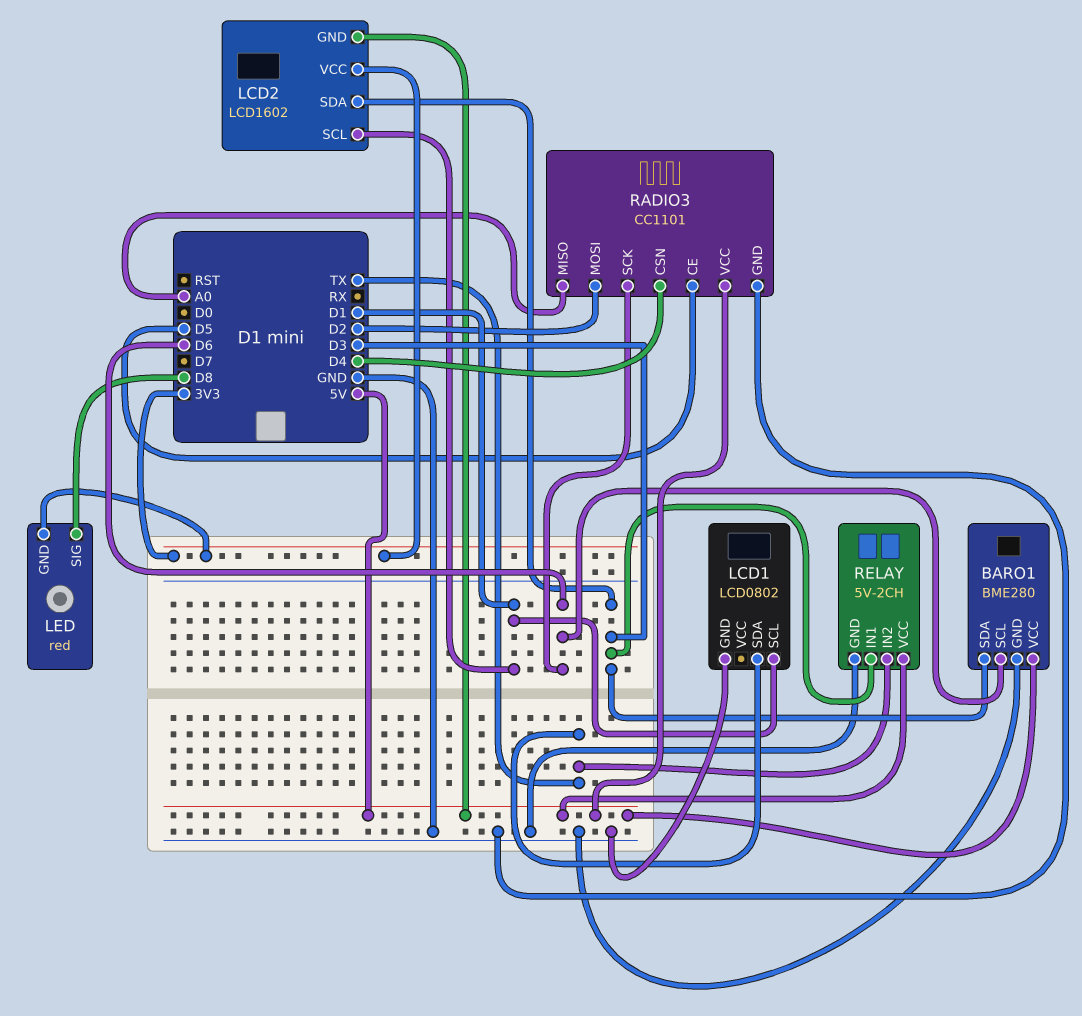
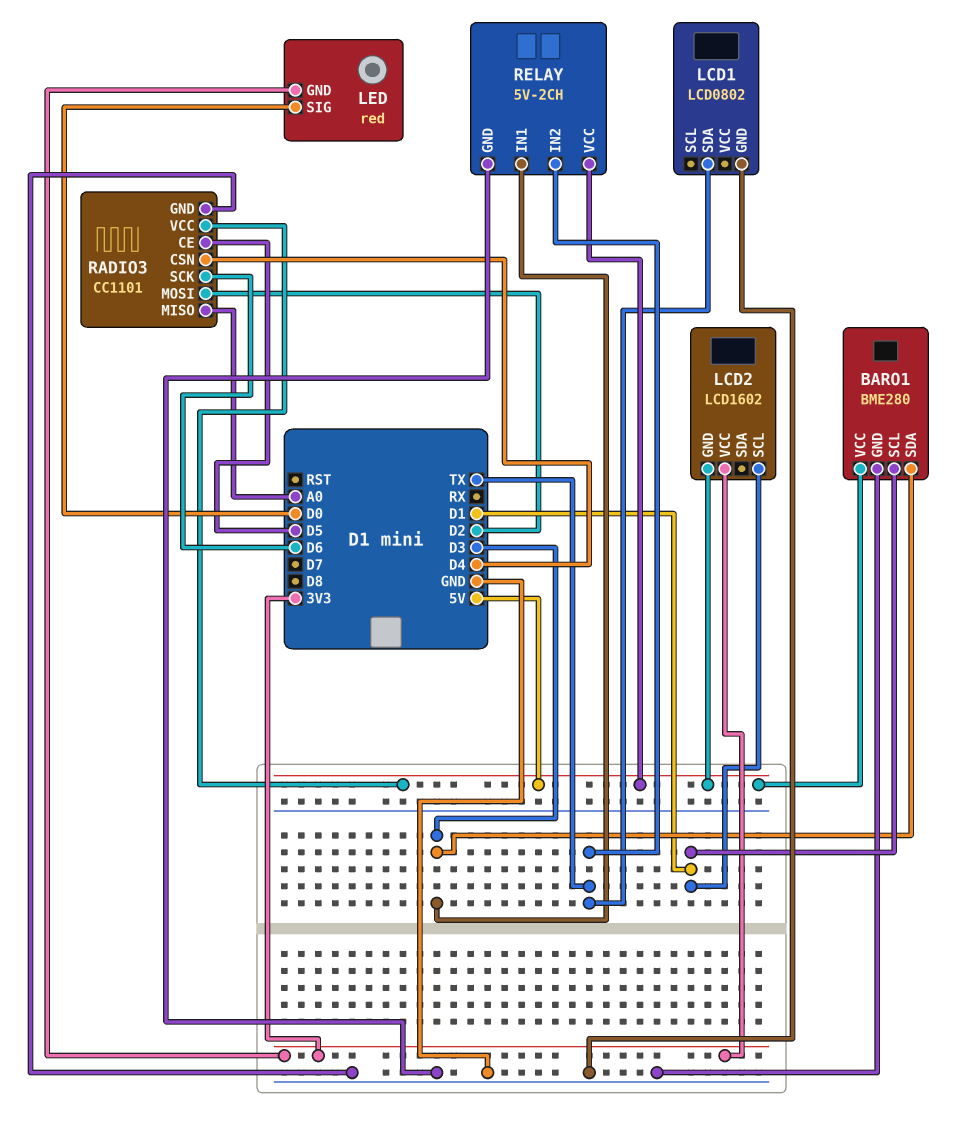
BARO1 pin SCL: D6 -> D1
LCD1 pin SCL: D1 -> none
LCD2 pin SDA: D3 -> none
LED pin SIG: D8 -> D0

